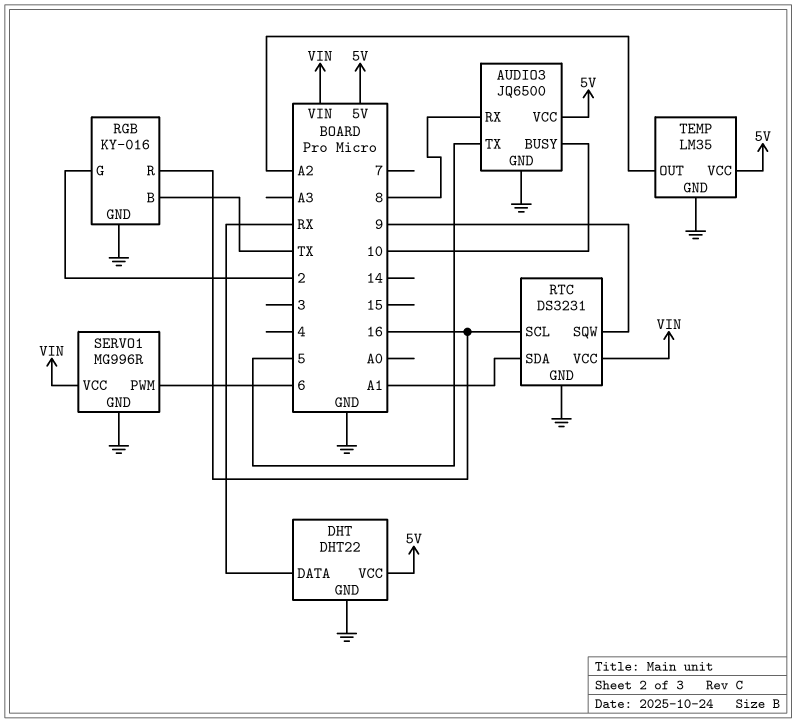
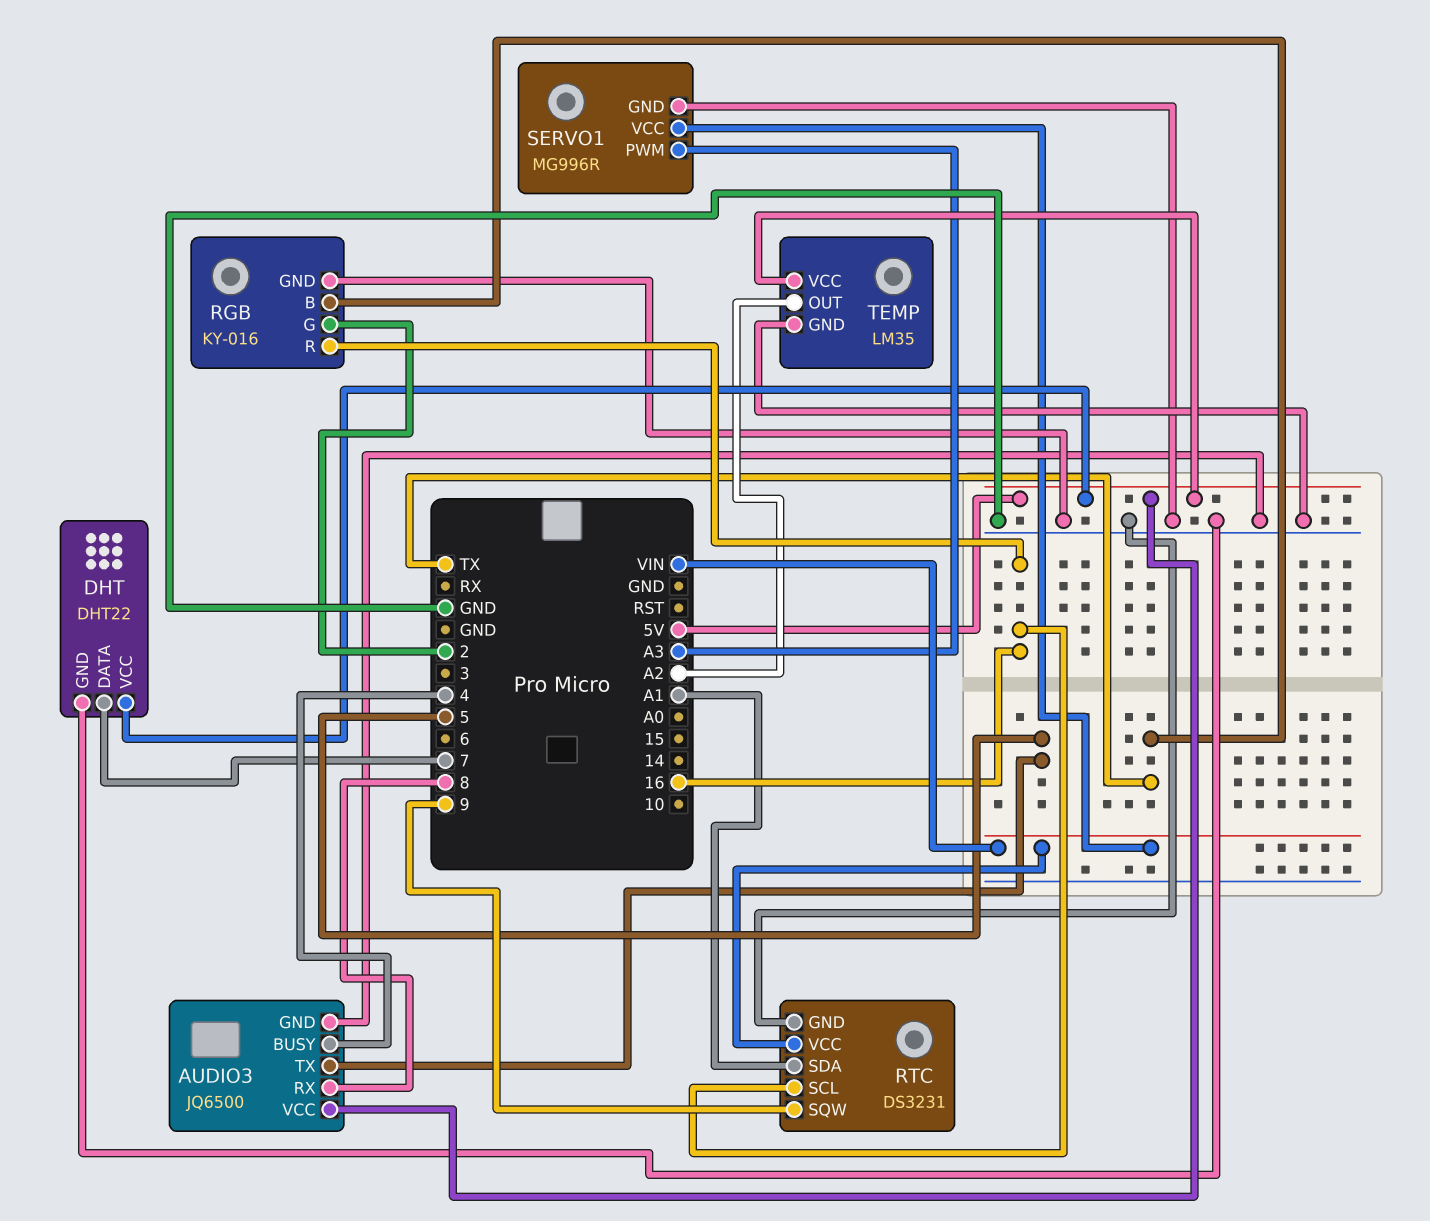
AUDIO3 pin BUSY: 10 -> 4
DHT pin DATA: RX -> 7
SERVO1 pin PWM: 6 -> A3

